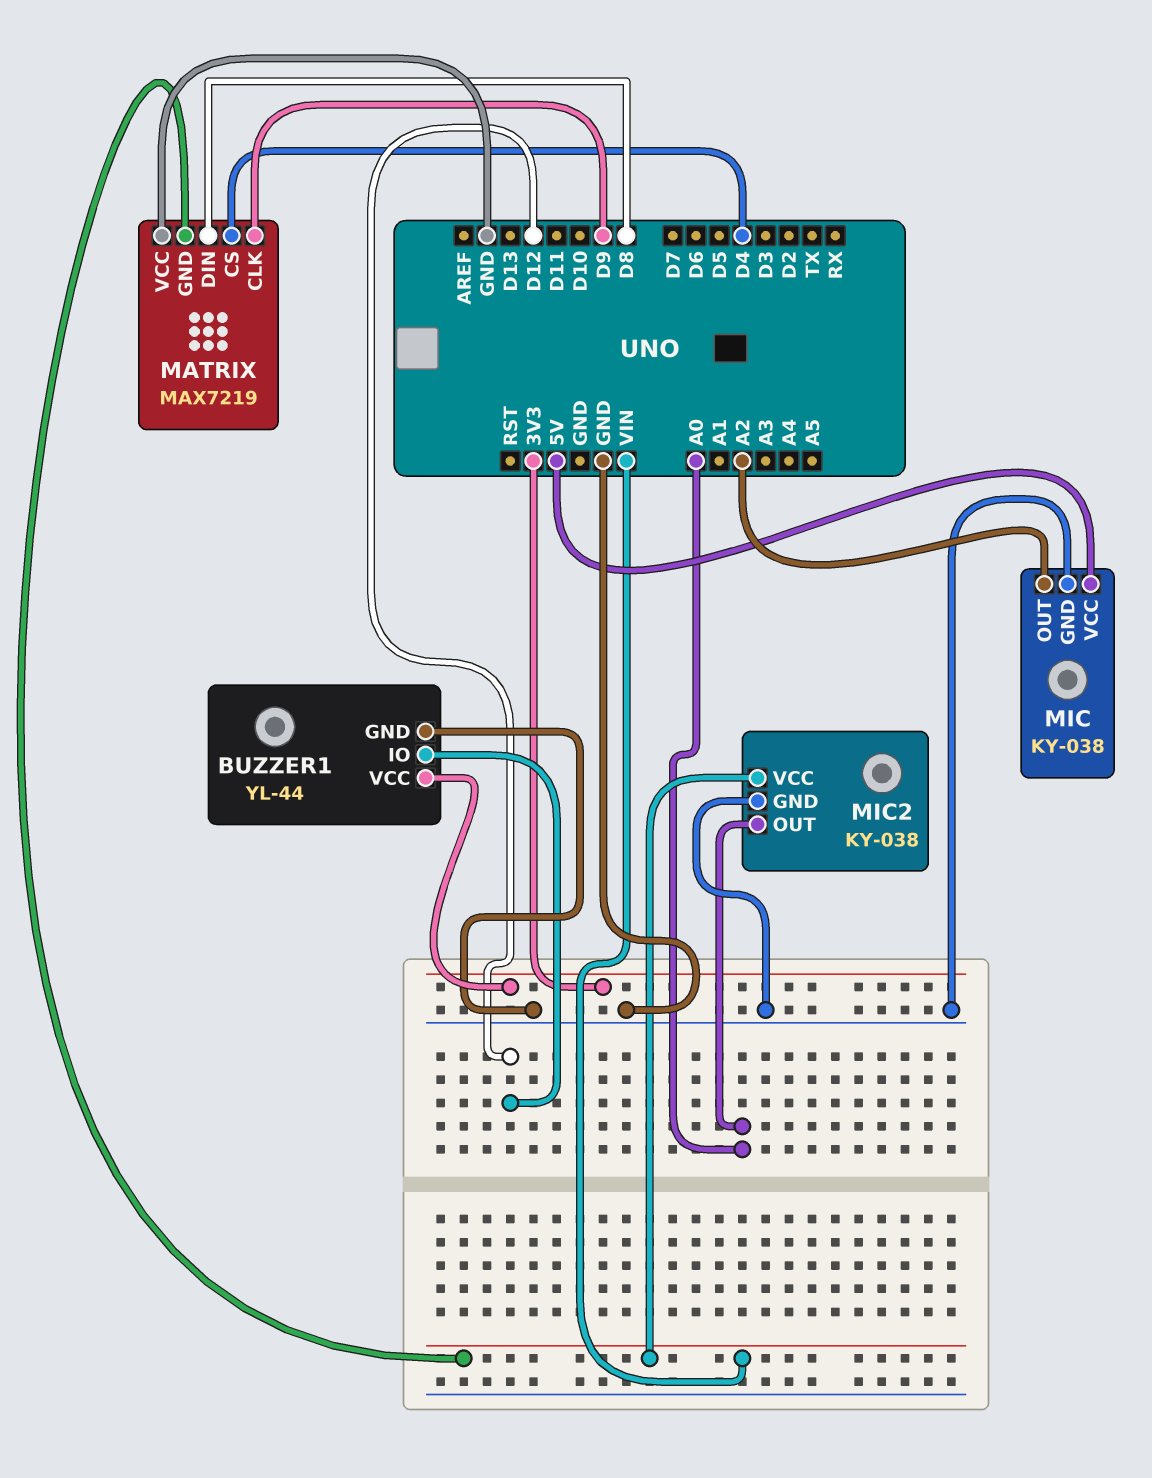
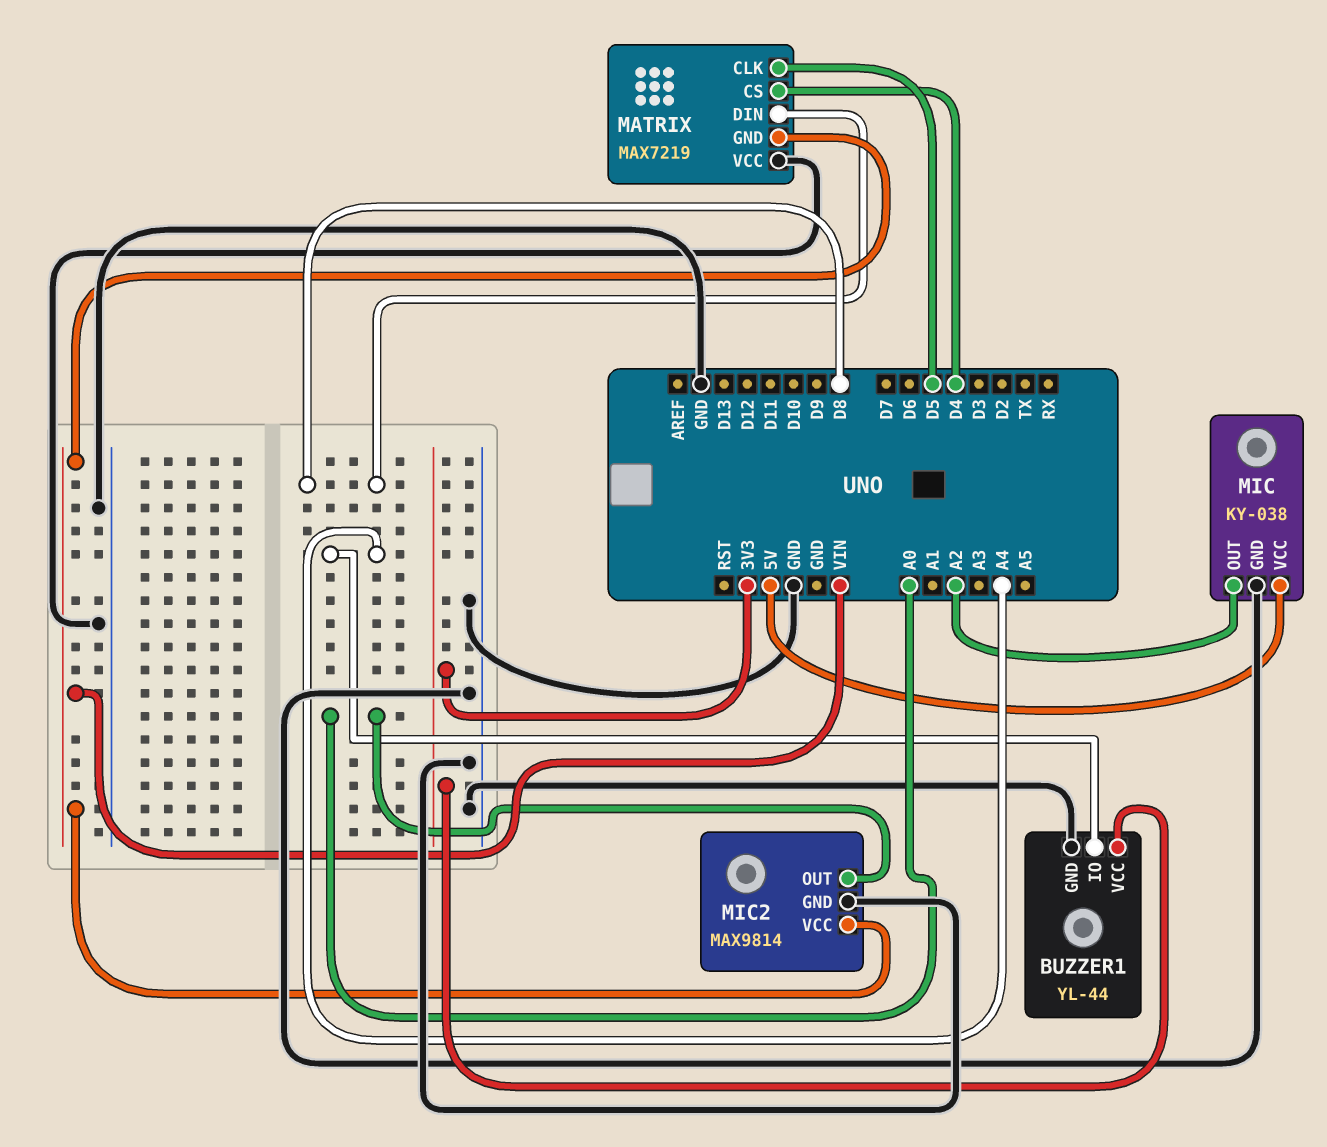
BUZZER1 pin IO: D12 -> A4
MATRIX pin CLK: D9 -> D5
MIC2: KY-038 -> MAX9814

